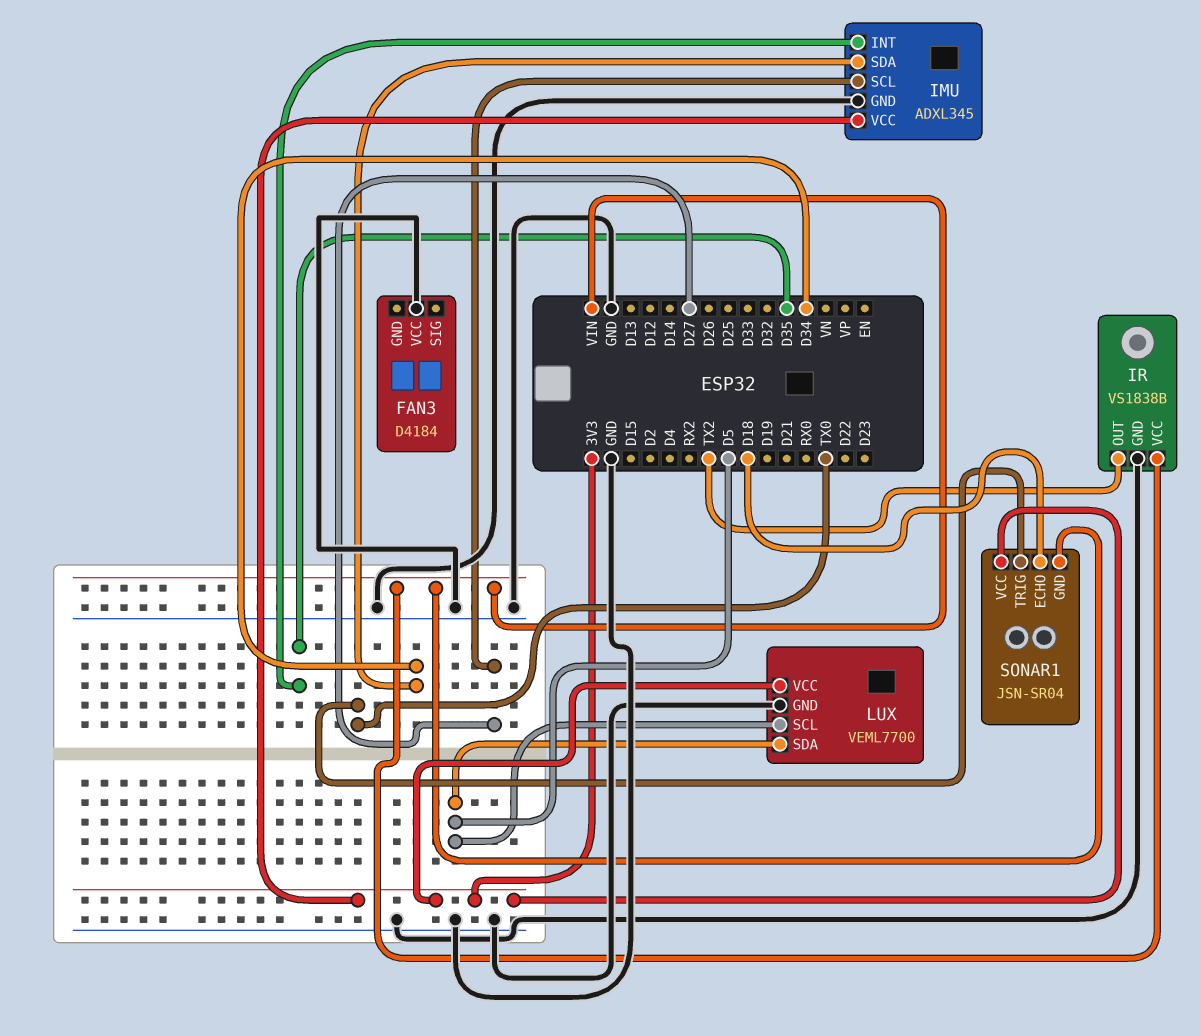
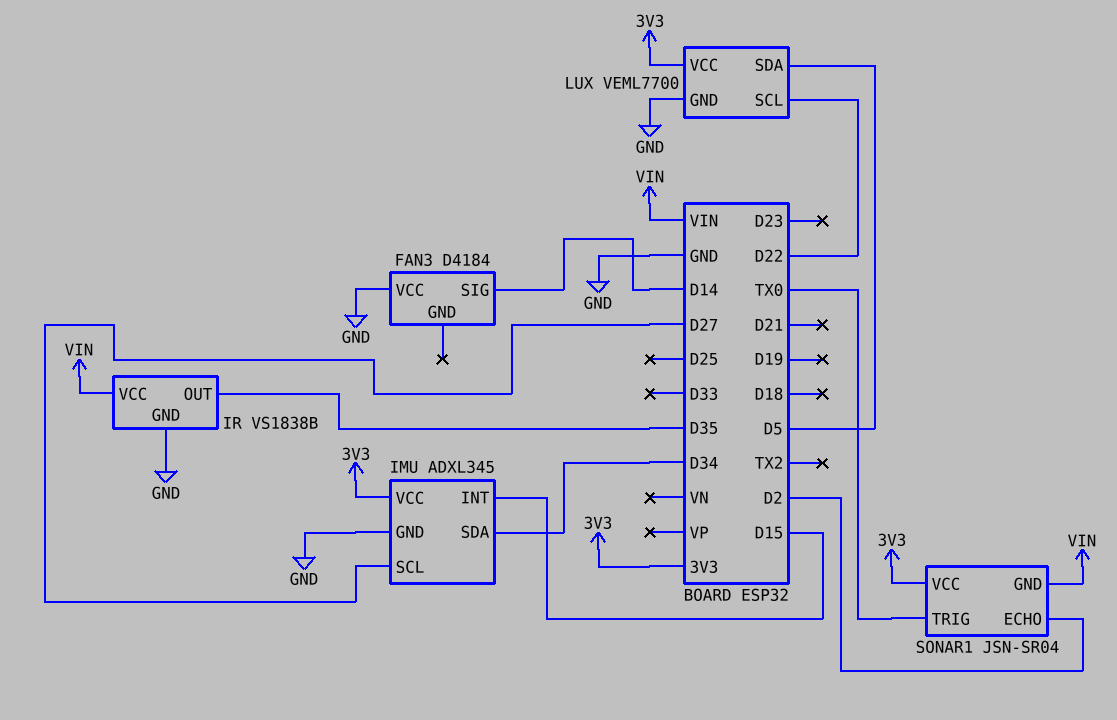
FAN3 pin SIG: none -> D14
IMU pin INT: D35 -> D15
IR pin OUT: TX2 -> D35
LUX pin SCL: D5 -> D22
SONAR1 pin ECHO: D18 -> D2

